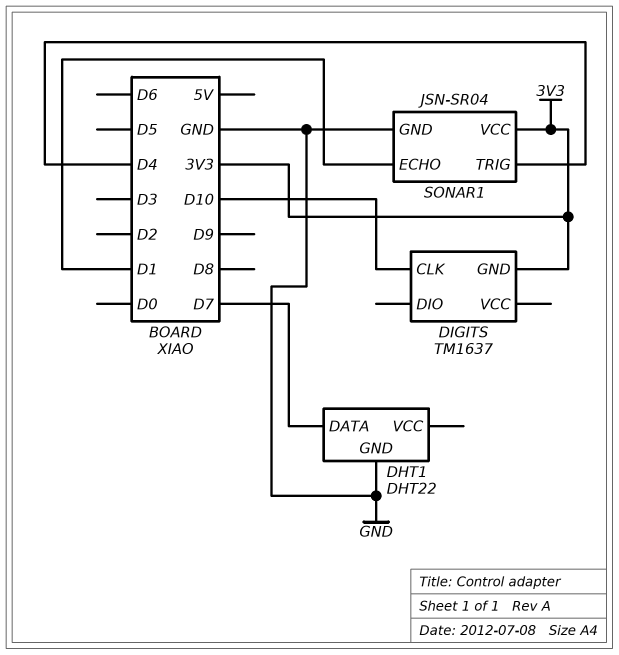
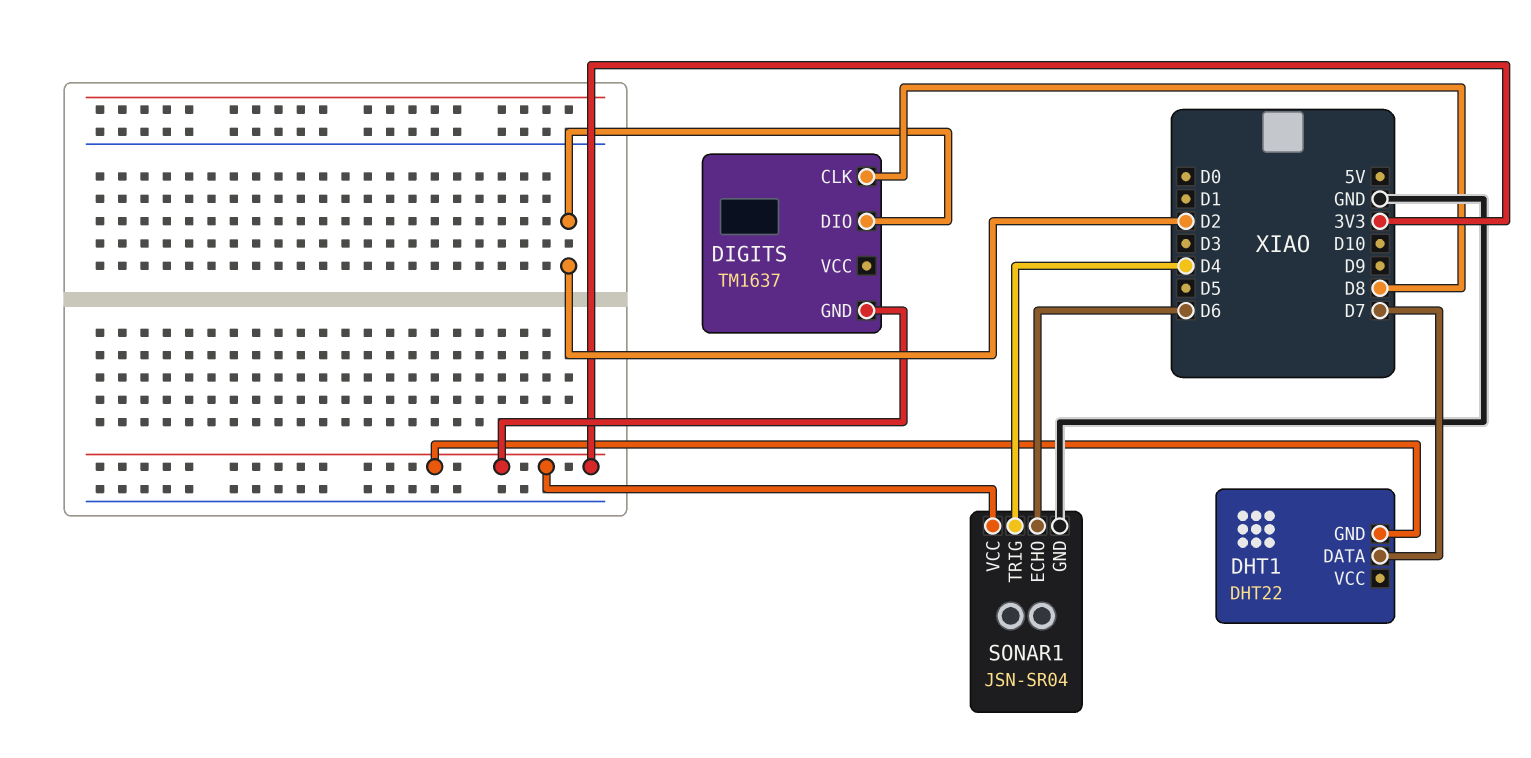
DHT1 pin GND: GND -> 3V3
DIGITS pin CLK: D10 -> D8
DIGITS pin DIO: none -> D2
SONAR1 pin ECHO: D1 -> D6

